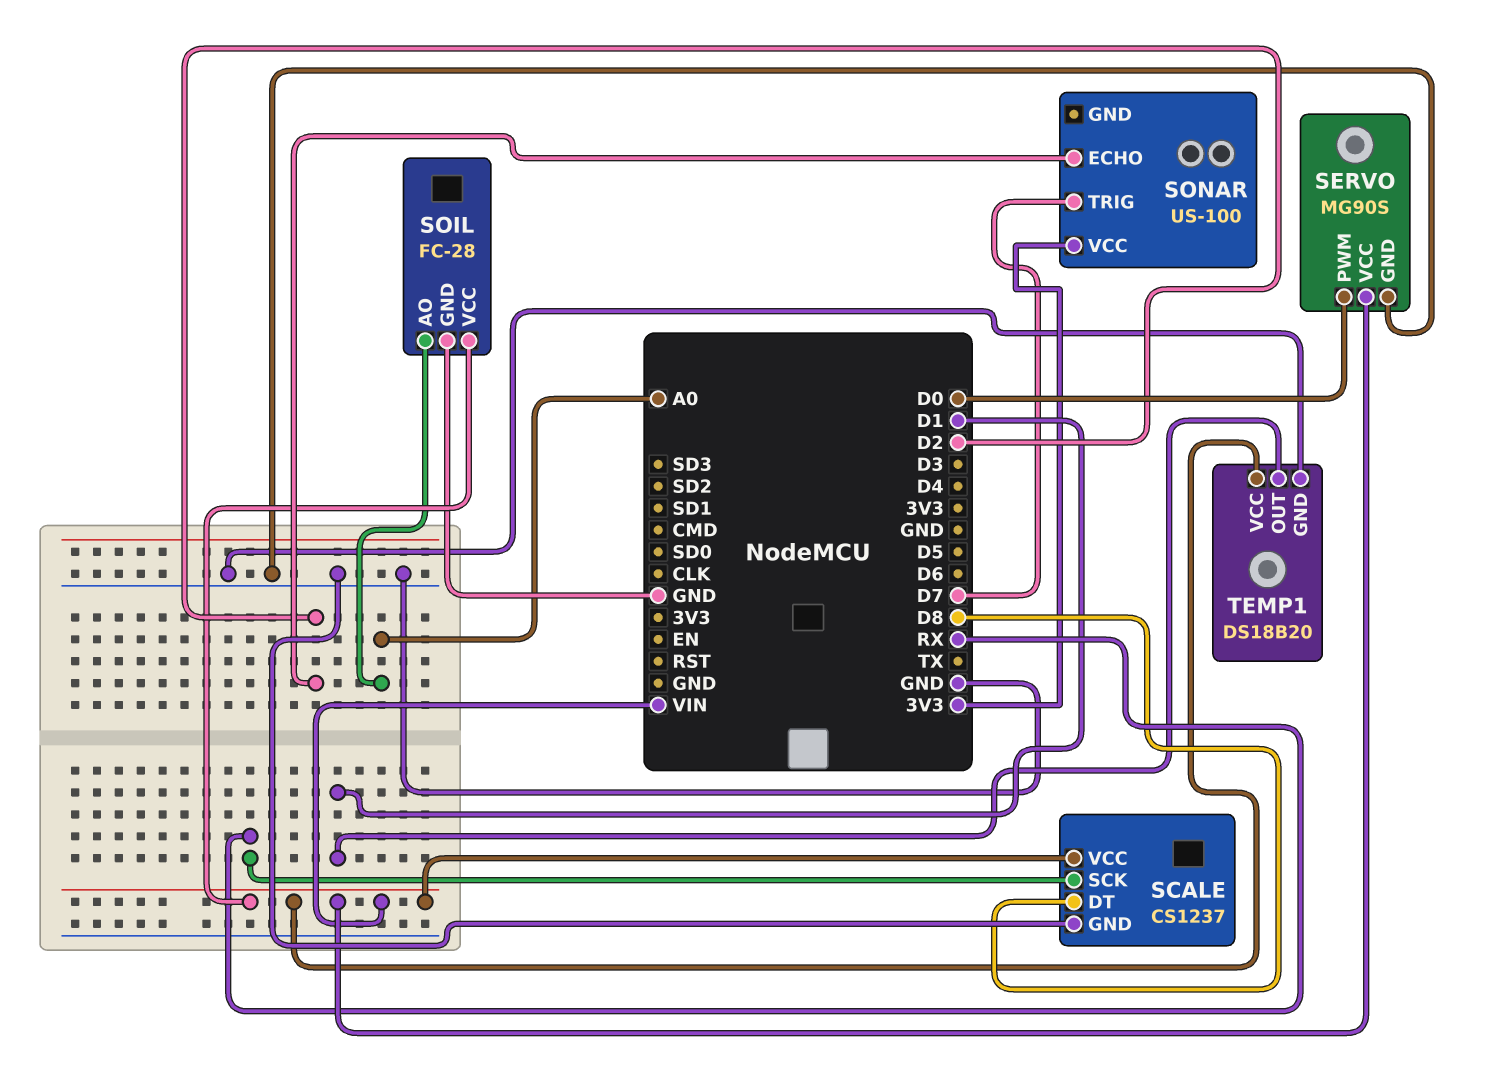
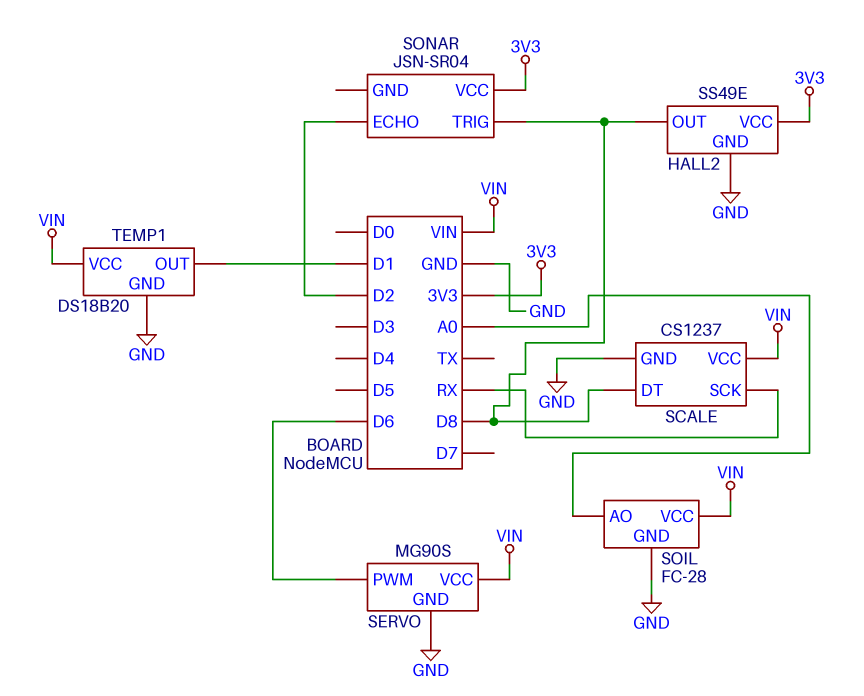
HALL2: none -> SS49E
HALL2 pin GND: none -> GND
HALL2 pin OUT: none -> D8
HALL2 pin VCC: none -> 3V3
SERVO pin PWM: D0 -> D6
SONAR: US-100 -> JSN-SR04
SONAR pin TRIG: D7 -> D8

